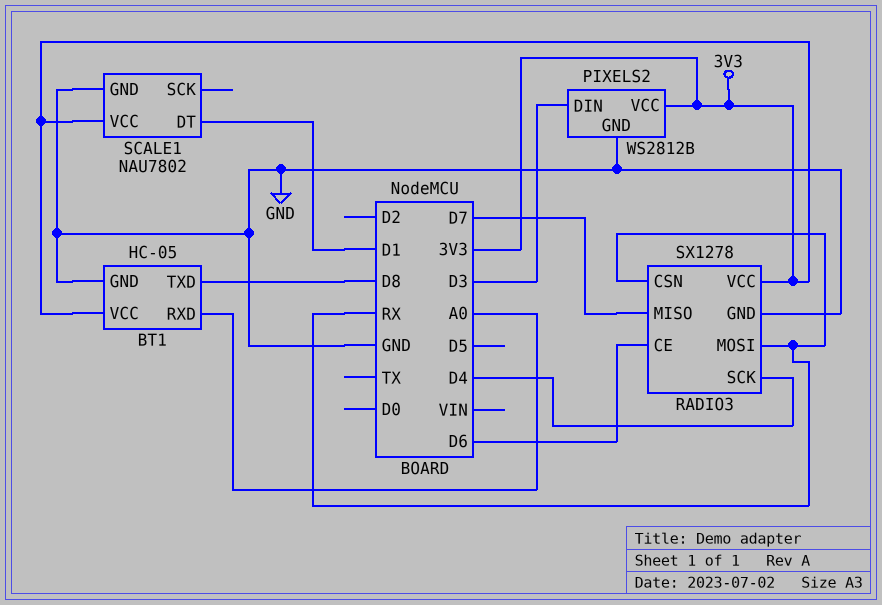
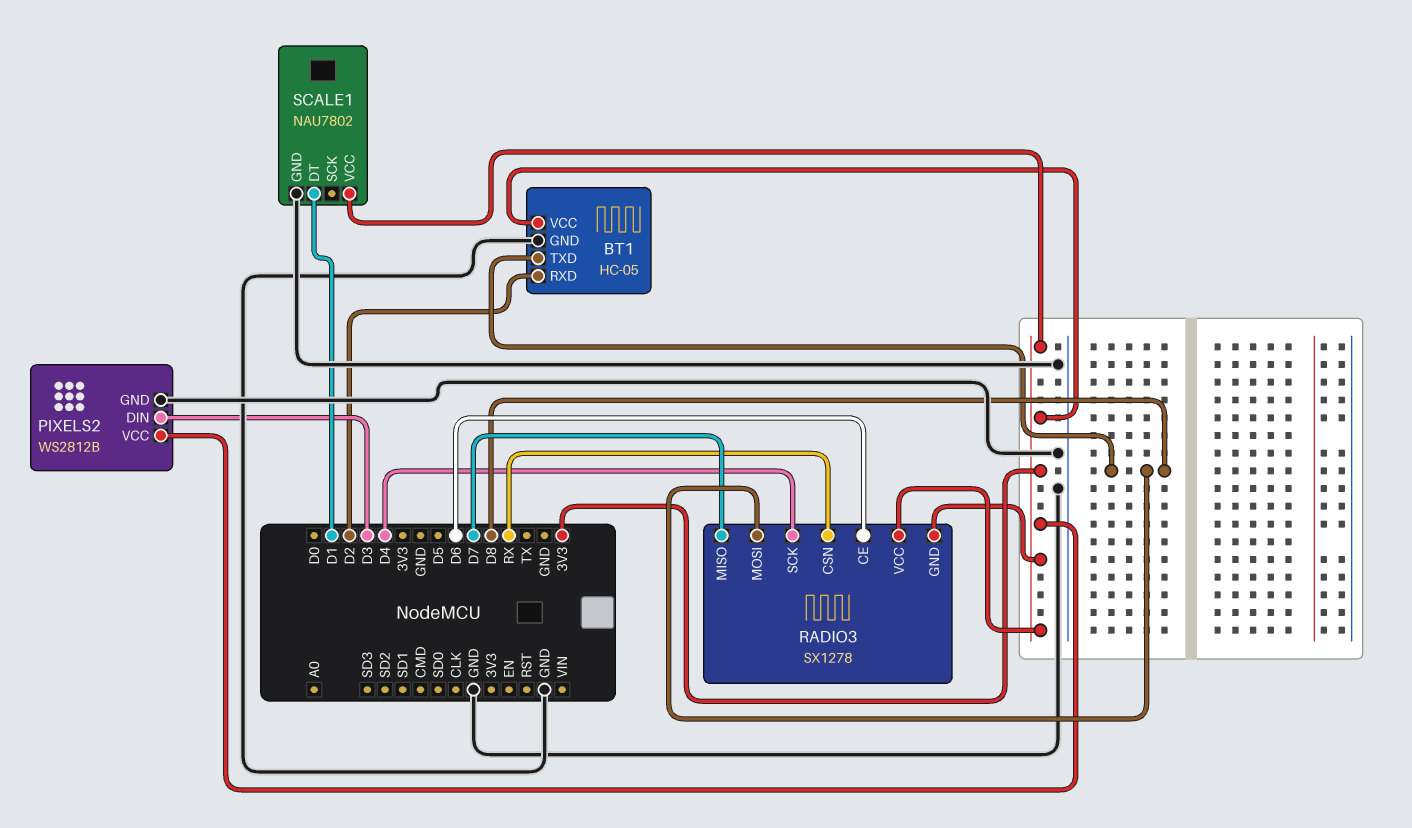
BT1 pin RXD: A0 -> D2
RADIO3 pin GND: GND -> 3V3
RADIO3 pin MOSI: RX -> D8

